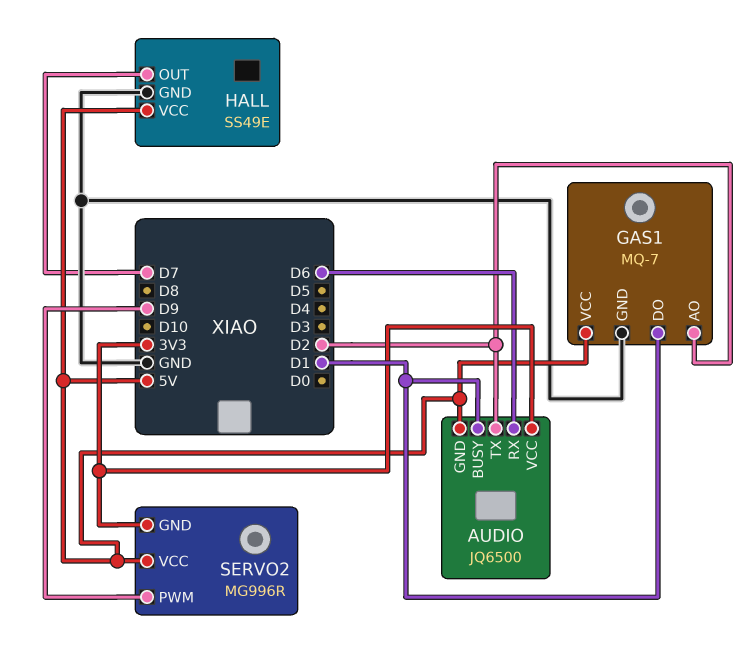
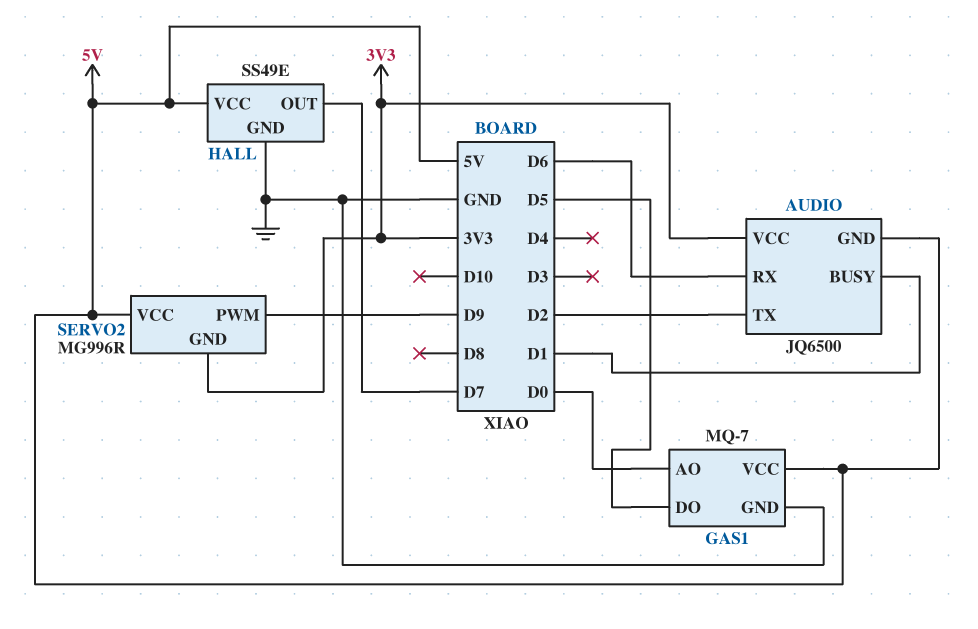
GAS1 pin AO: D2 -> D0
GAS1 pin DO: D1 -> D5

